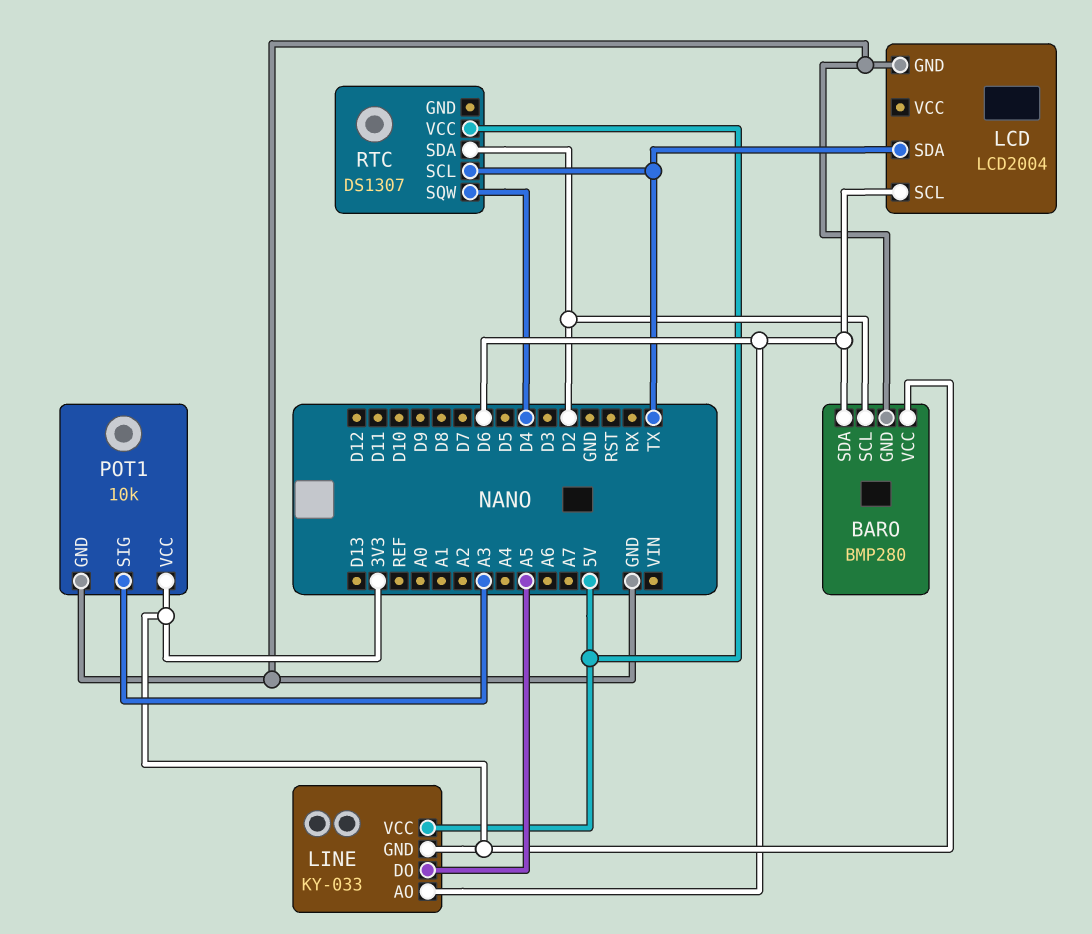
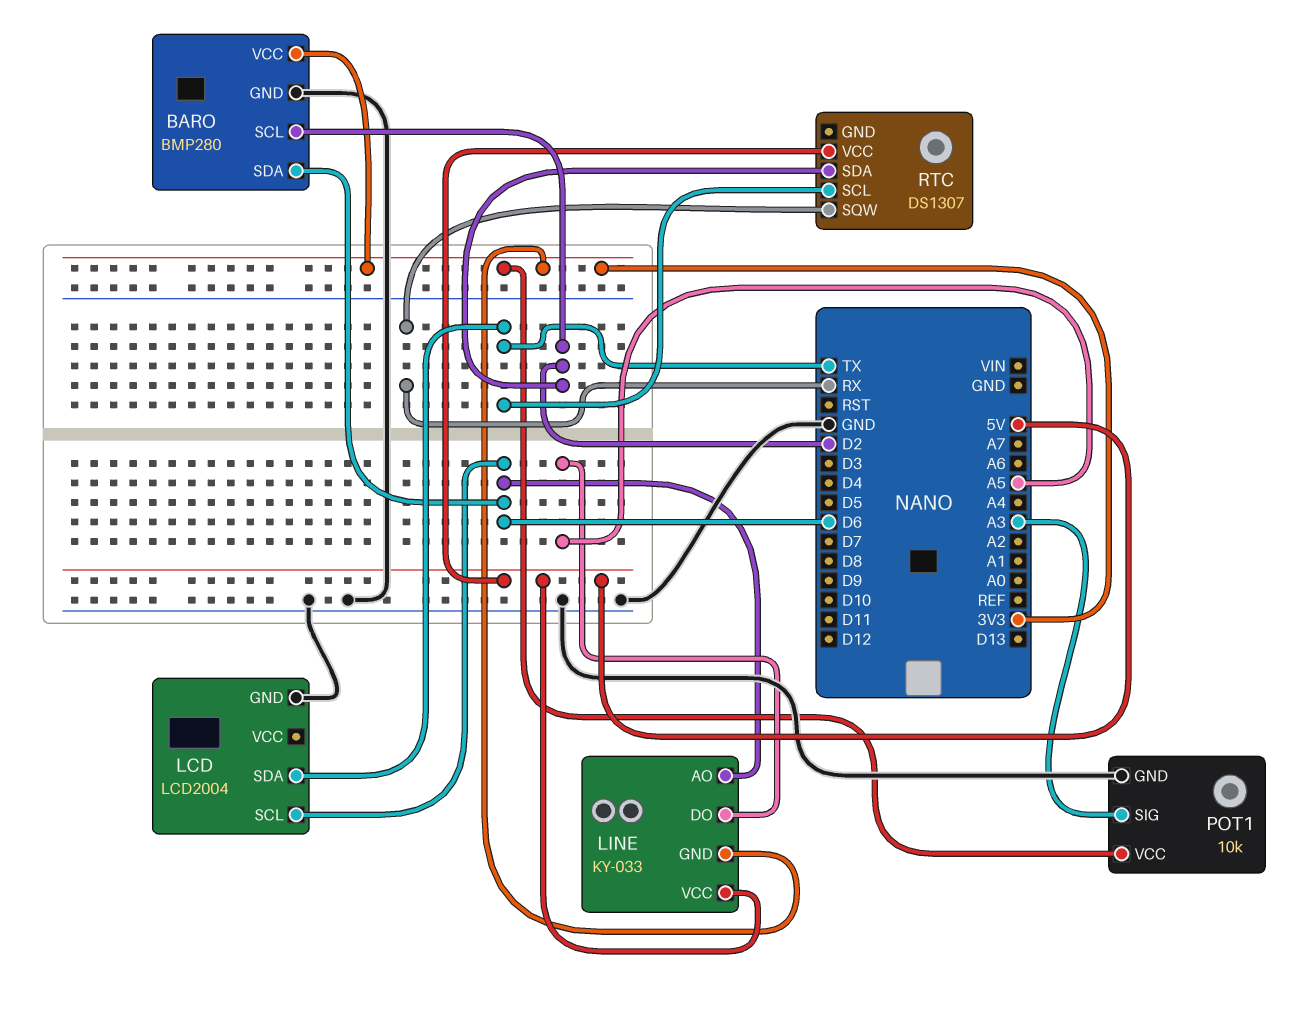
RTC pin SQW: D4 -> RX

